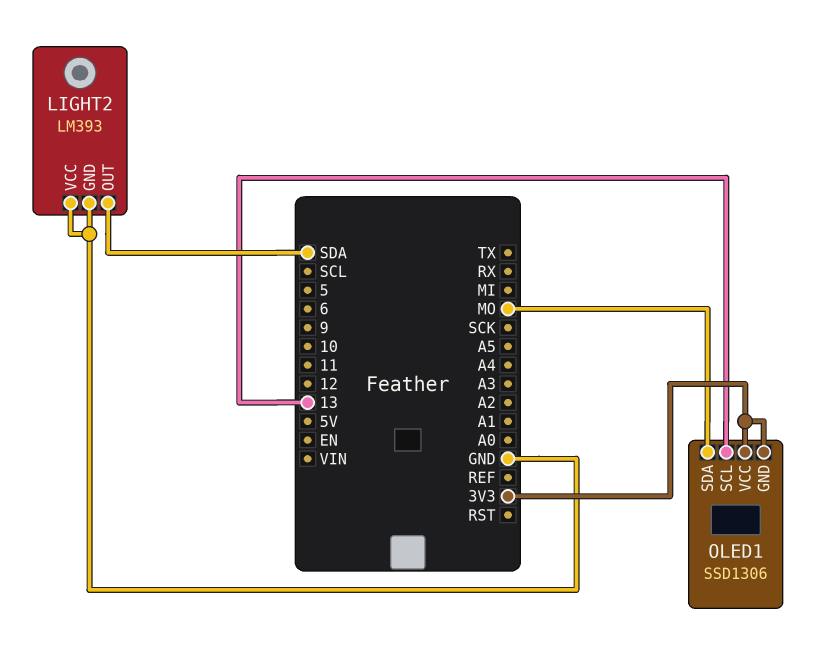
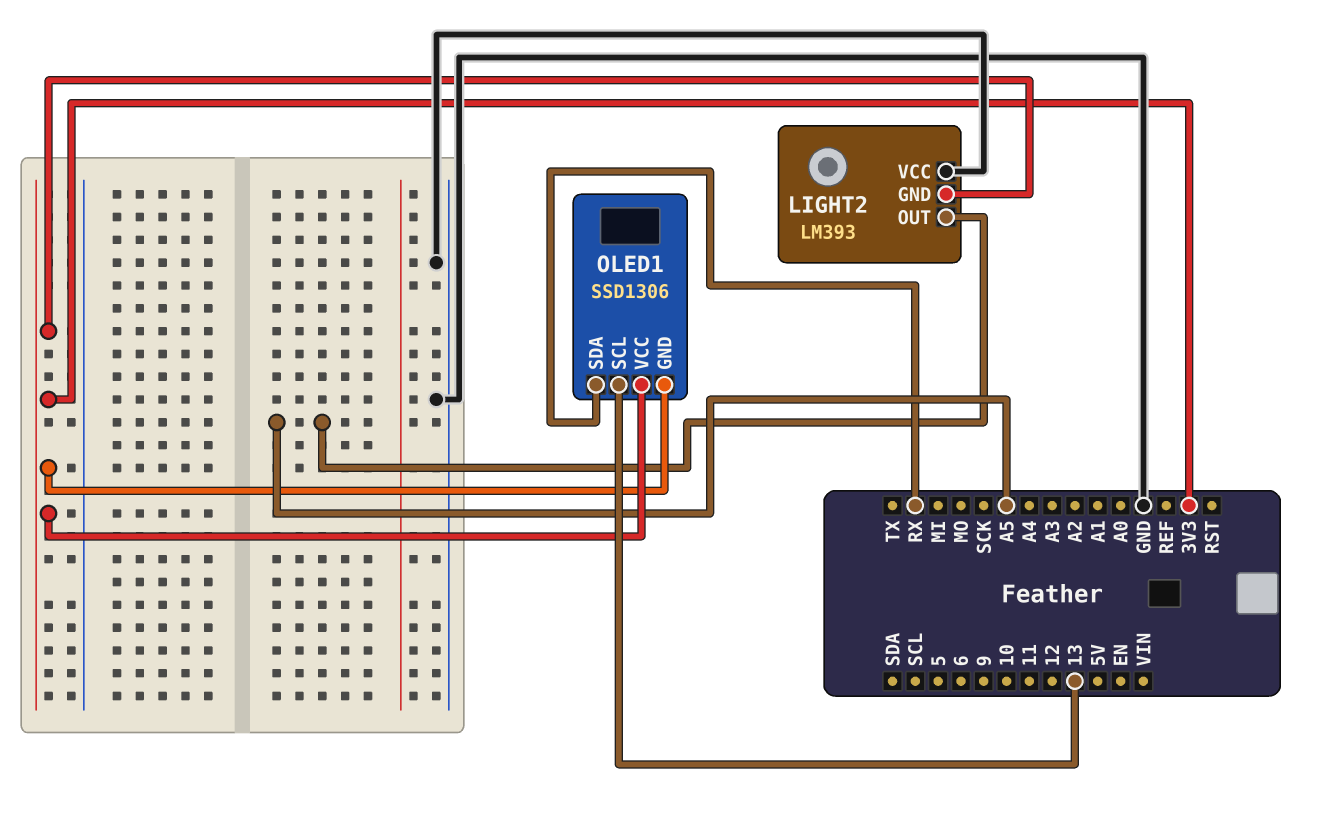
LIGHT2 pin GND: GND -> 3V3
LIGHT2 pin OUT: SDA -> A5
OLED1 pin SDA: MO -> RX

